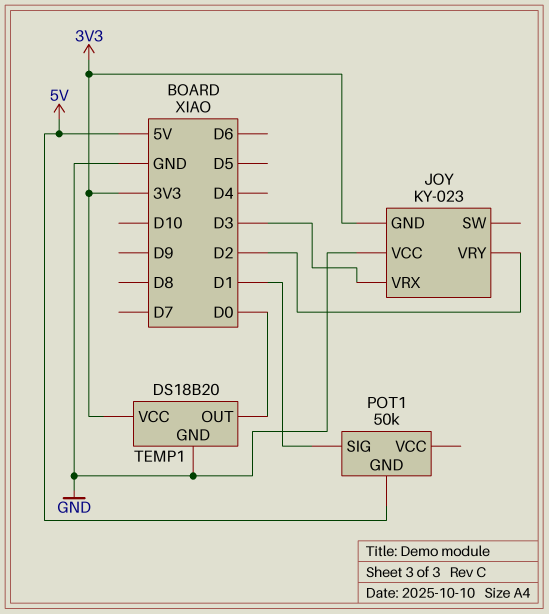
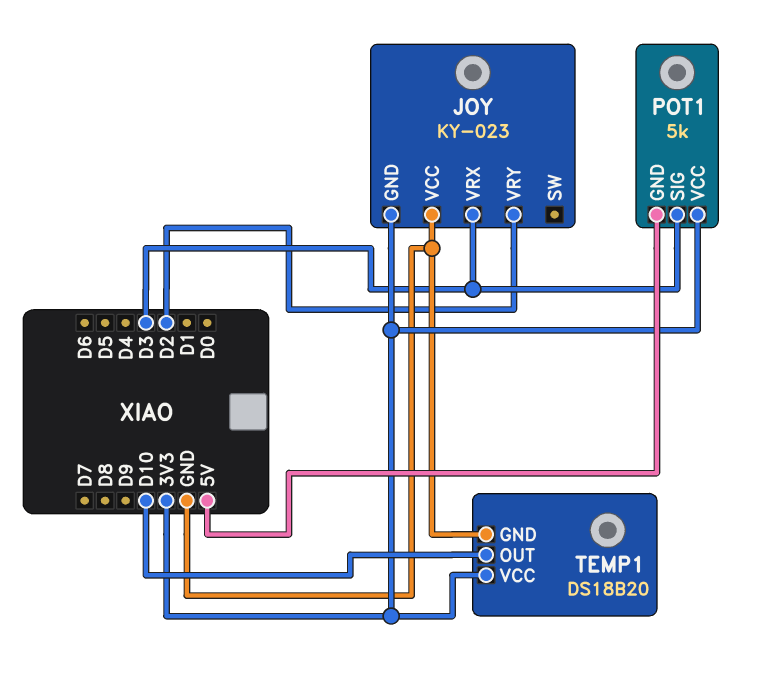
POT1: 50k -> 5k
POT1 pin SIG: D1 -> D3
POT1 pin VCC: none -> 3V3
TEMP1 pin OUT: D0 -> D10

